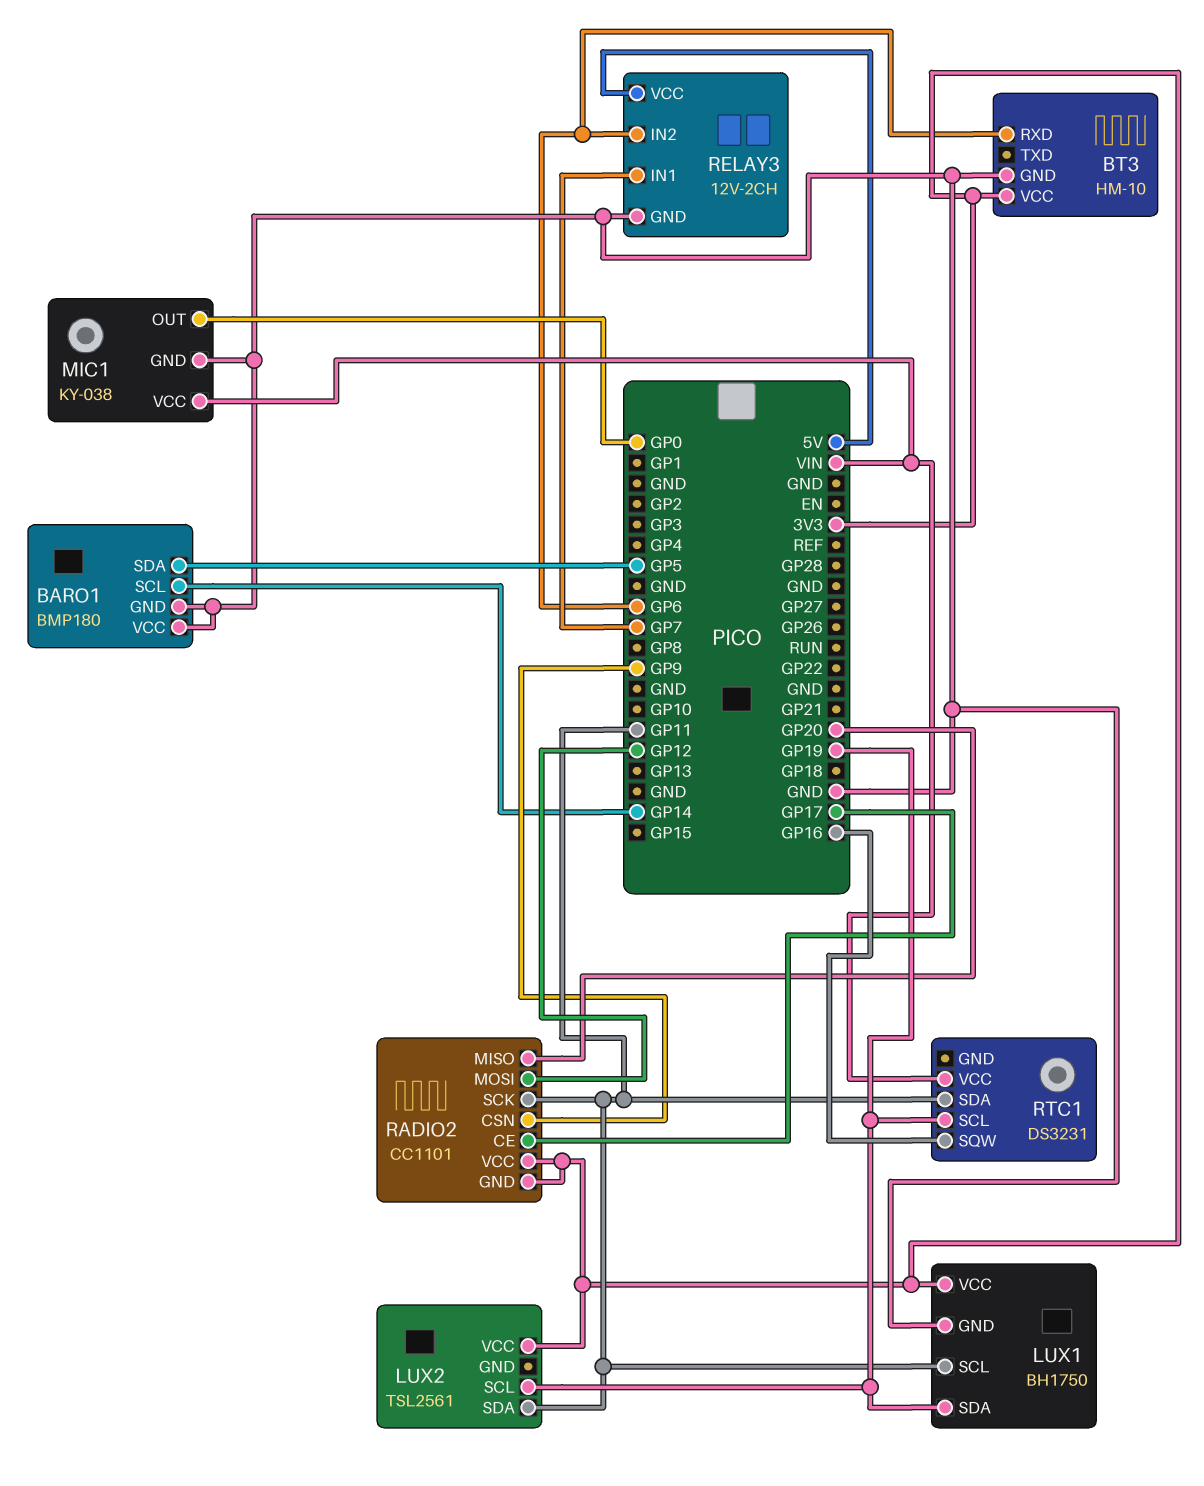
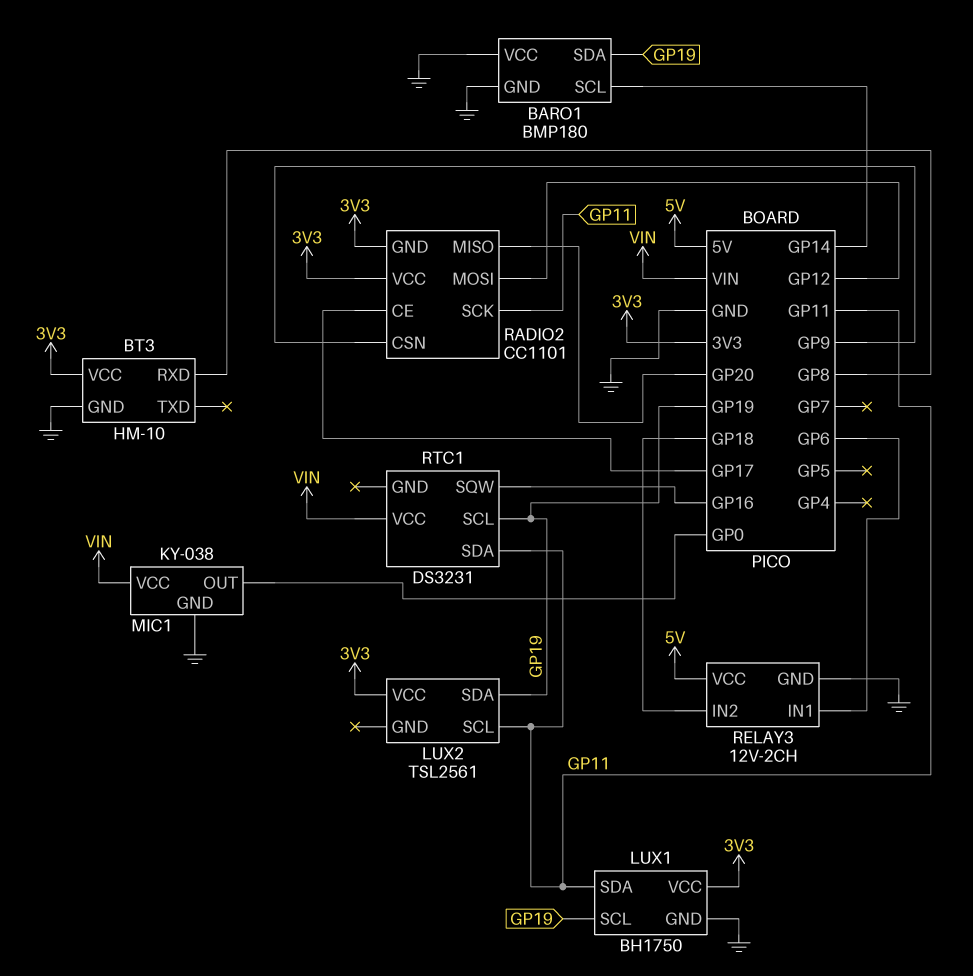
BARO1 pin SDA: GP5 -> GP19
BT3 pin RXD: GP6 -> GP8
LUX1 pin SCL: GP11 -> GP19
LUX1 pin SDA: GP19 -> GP11
LUX2 pin SCL: GP19 -> GP11
LUX2 pin SDA: GP11 -> GP19
RELAY3 pin IN1: GP7 -> GP6
RELAY3 pin IN2: GP6 -> GP18

